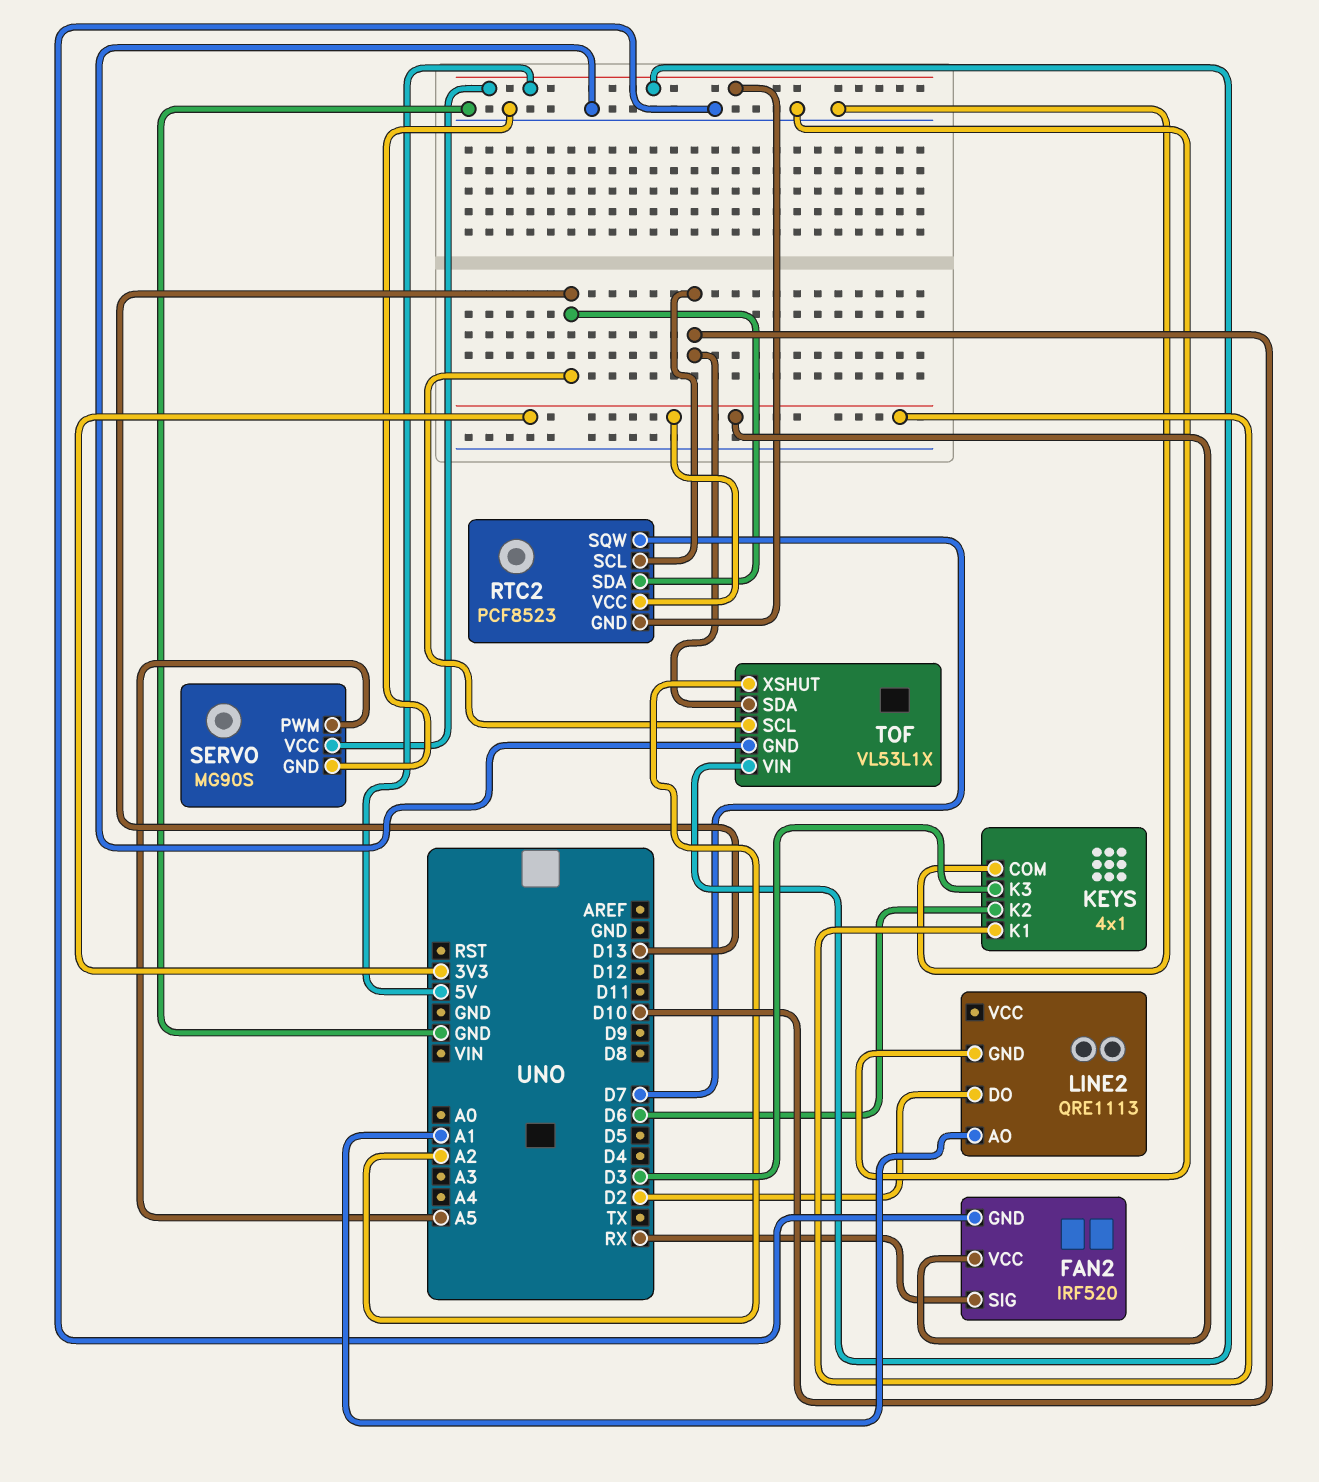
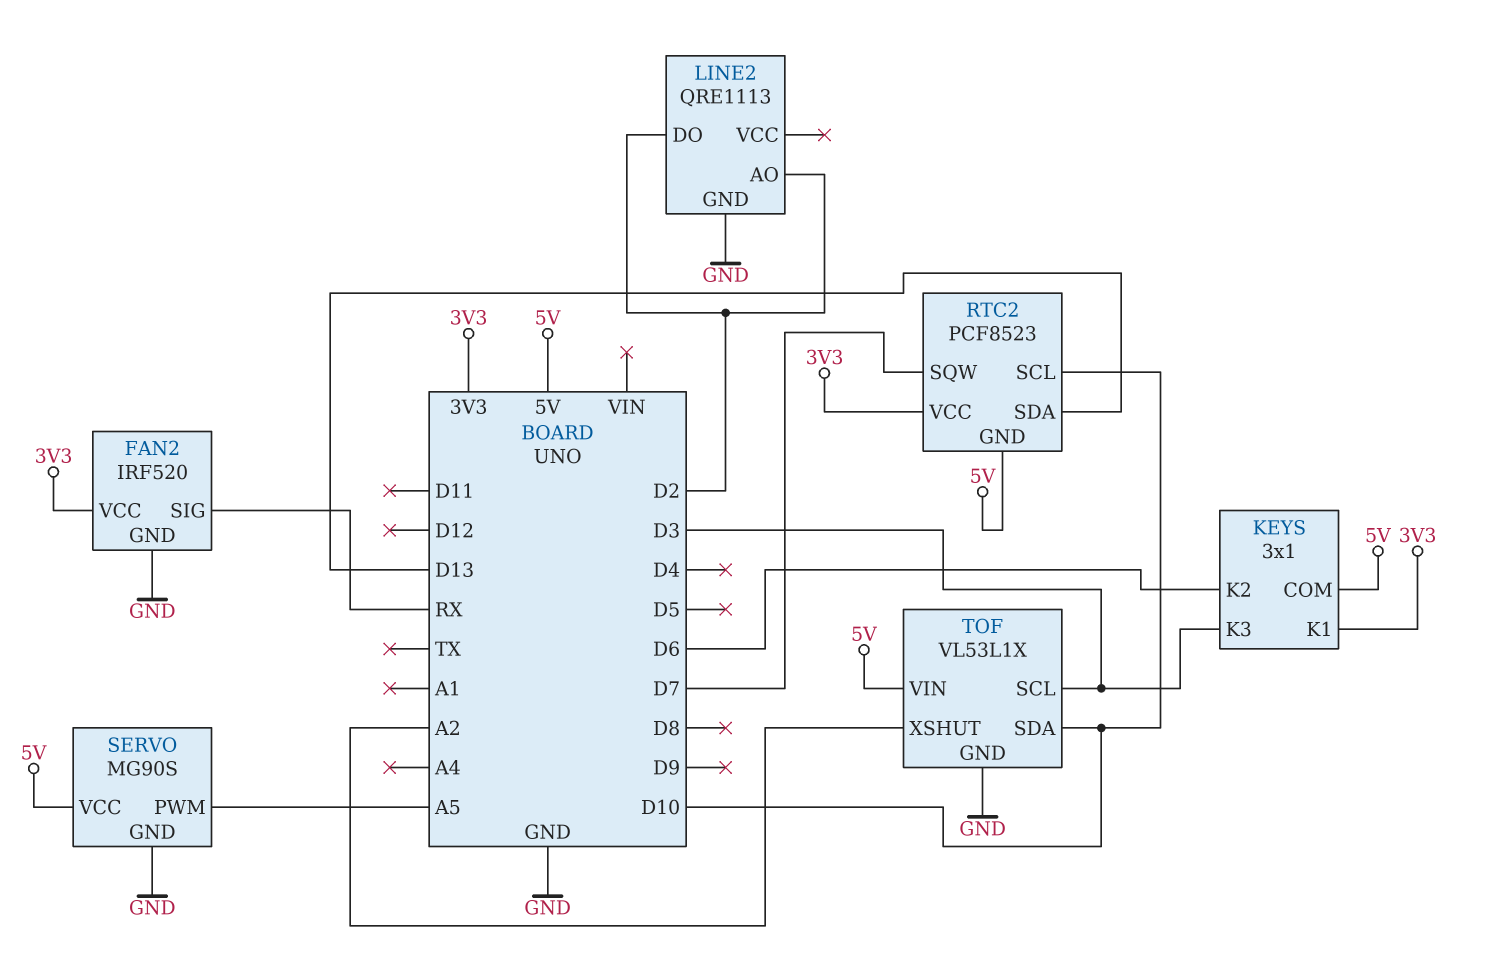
KEYS: 4x1 -> 3x1
KEYS pin COM: GND -> 5V
LINE2 pin AO: A1 -> D2
TOF pin SCL: D13 -> D3

